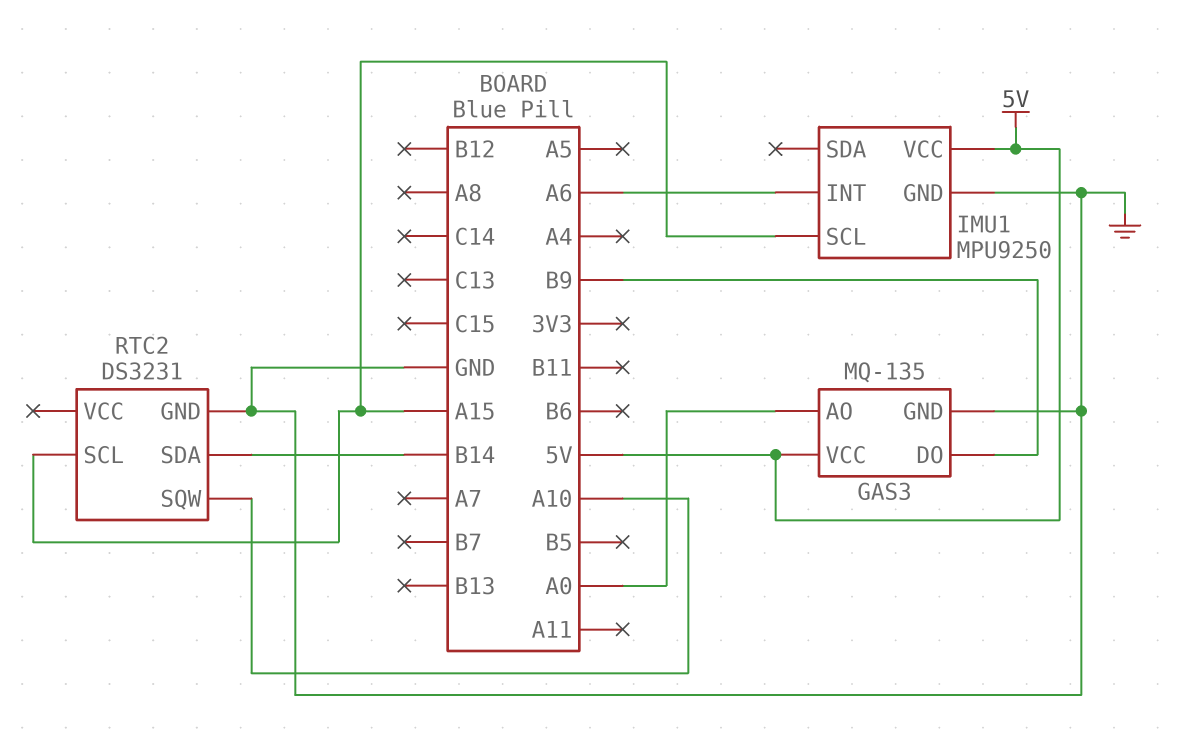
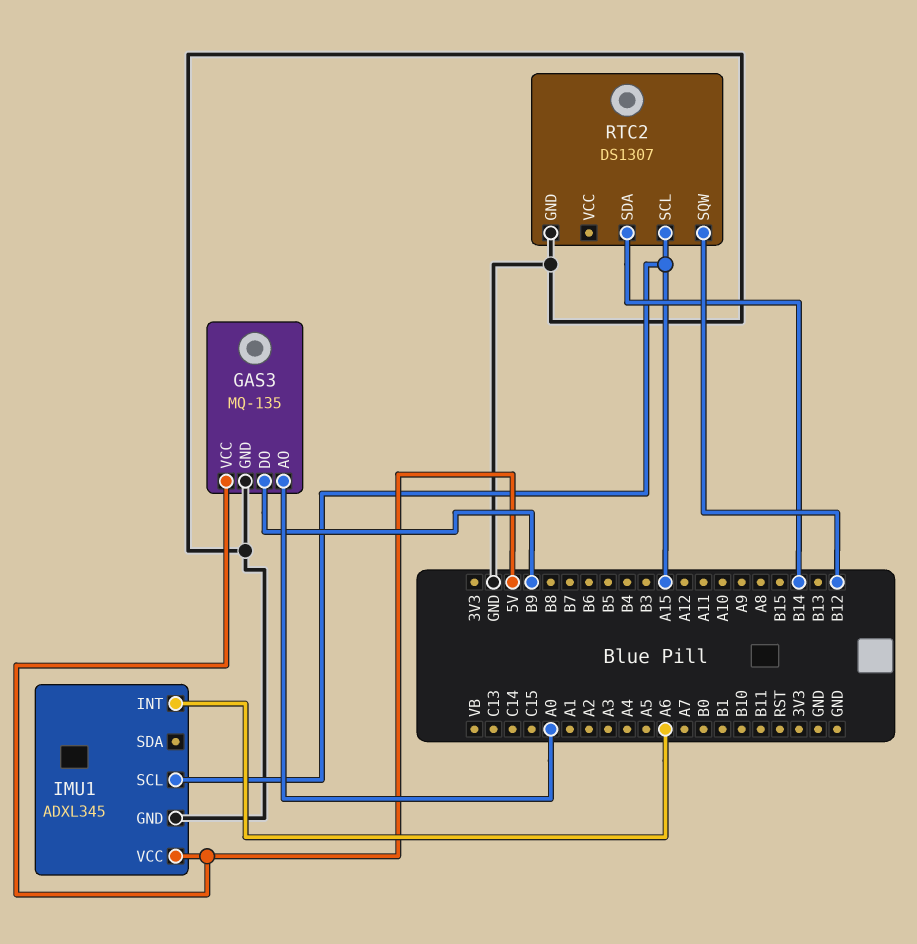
IMU1: MPU9250 -> ADXL345
RTC2: DS3231 -> DS1307
RTC2 pin SQW: A10 -> B12

